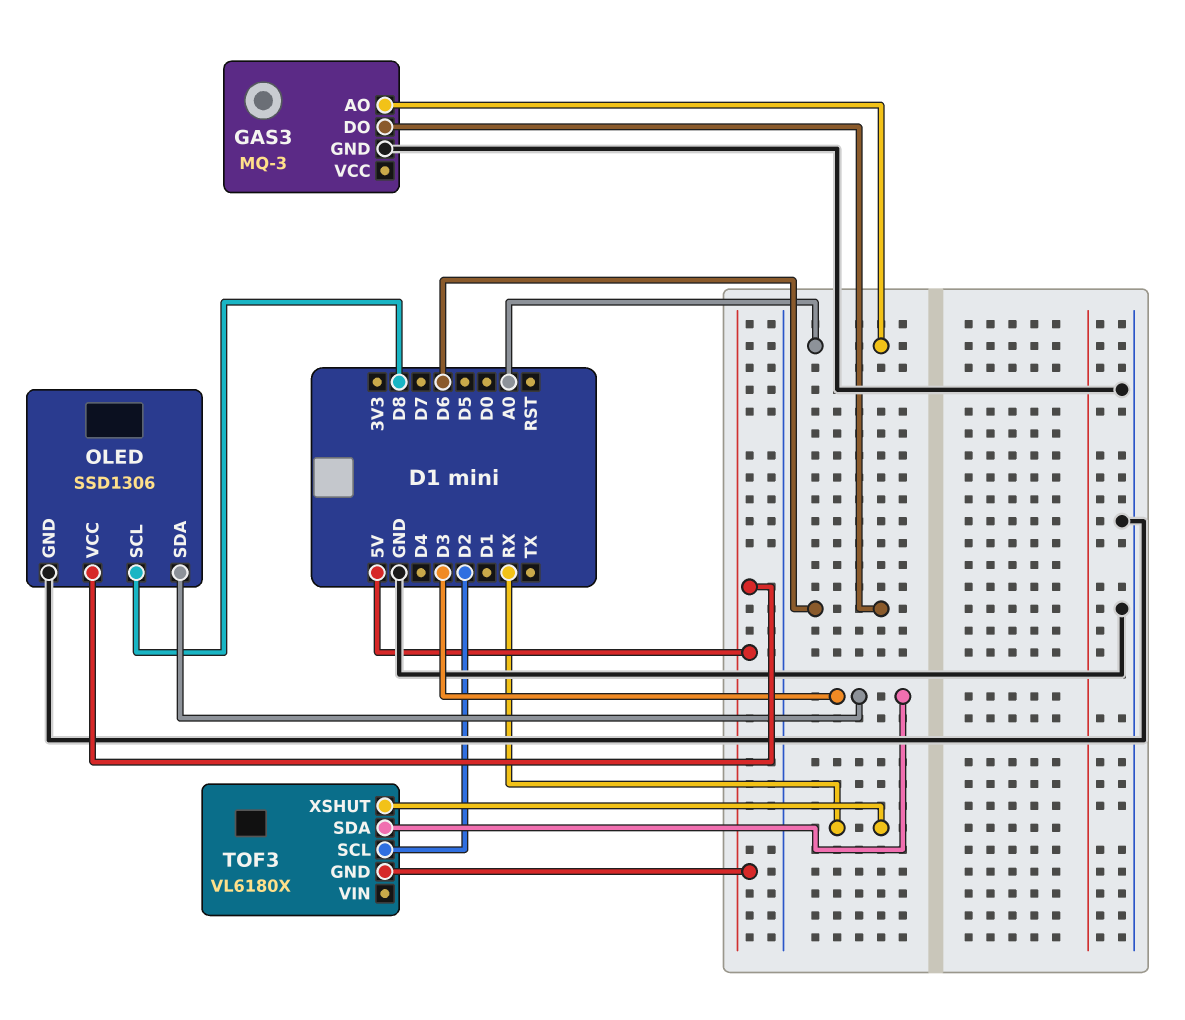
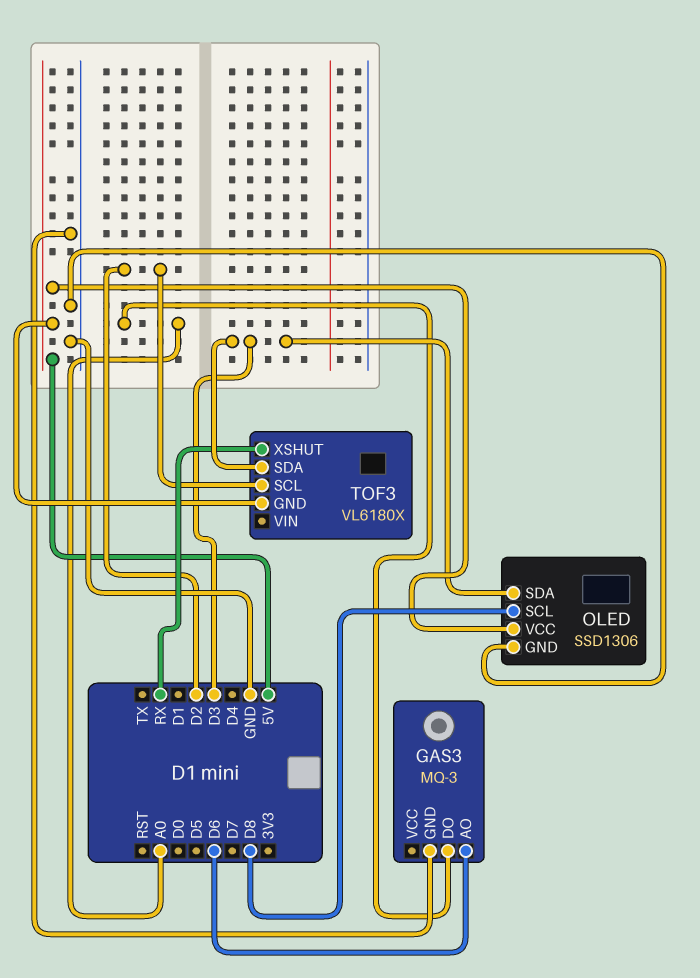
GAS3 pin AO: A0 -> D6
GAS3 pin DO: D6 -> A0

